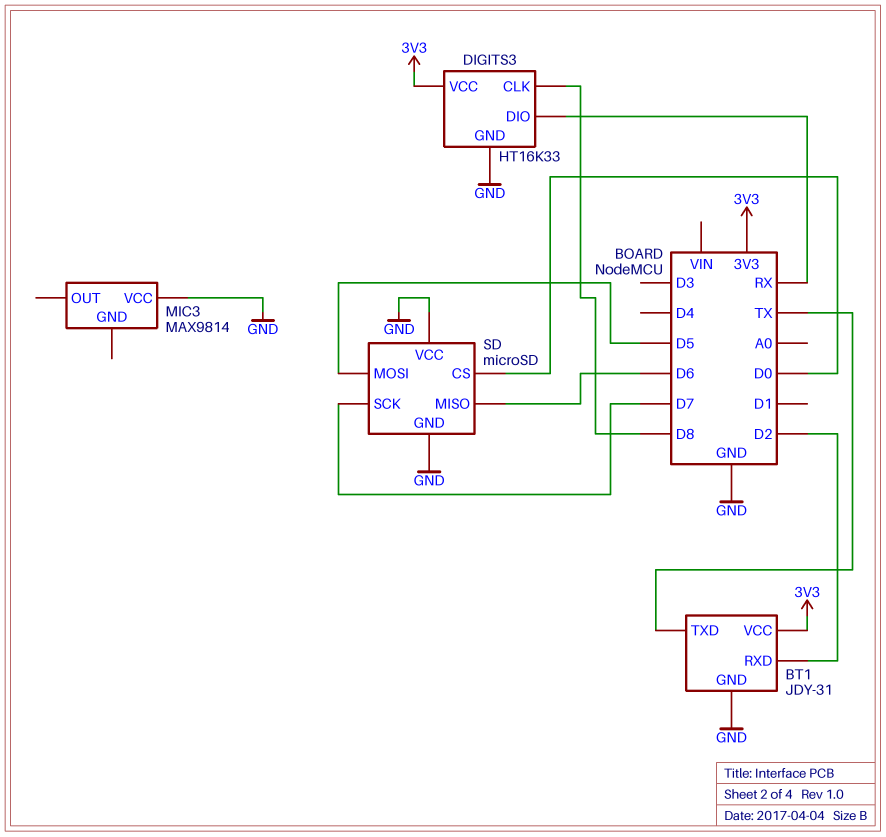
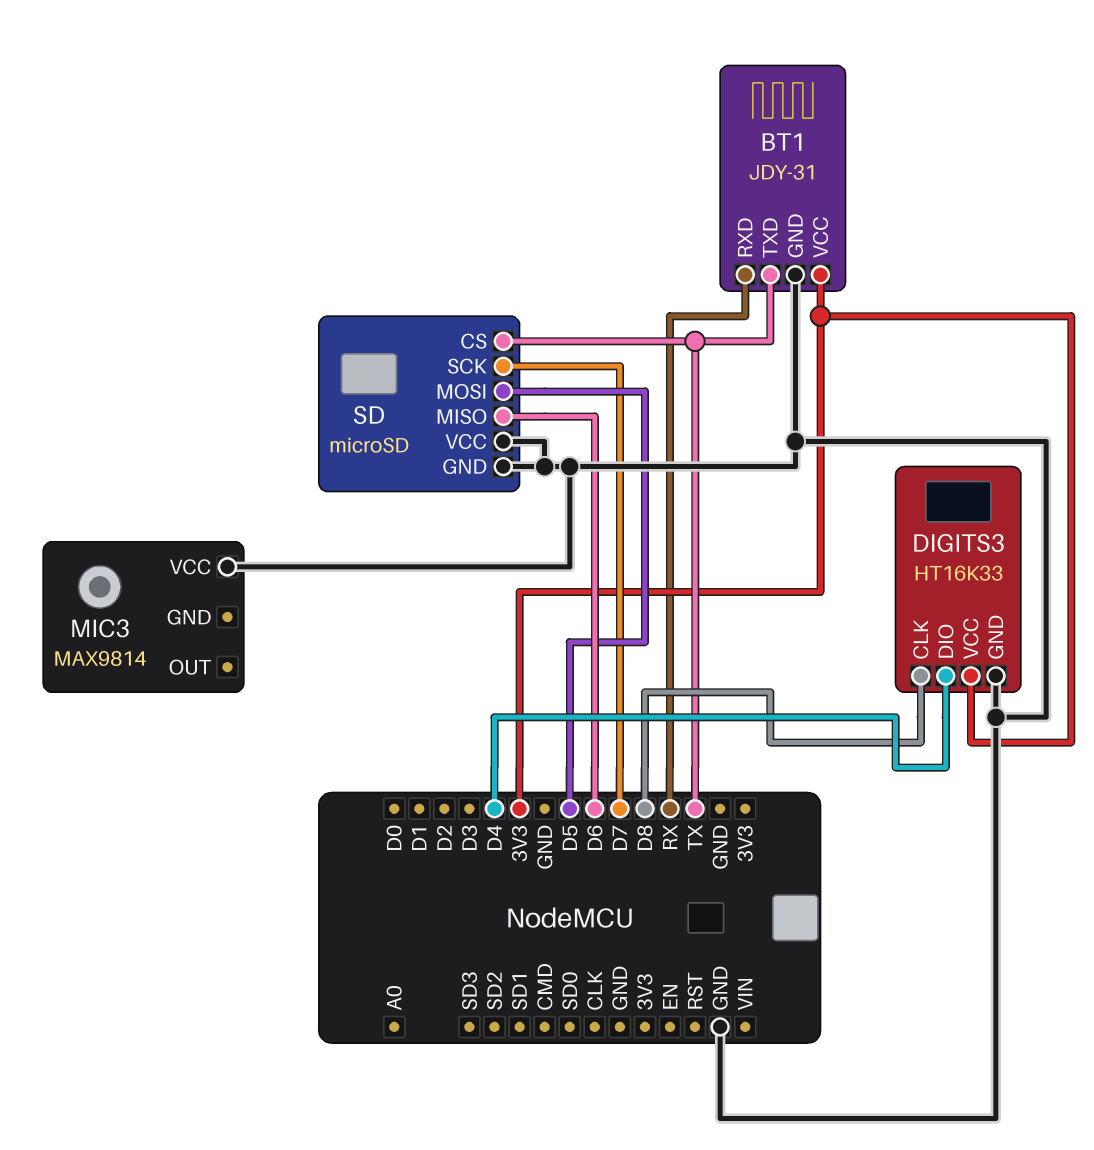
BT1 pin RXD: D2 -> RX
DIGITS3 pin DIO: RX -> D4
SD pin CS: D0 -> TX

